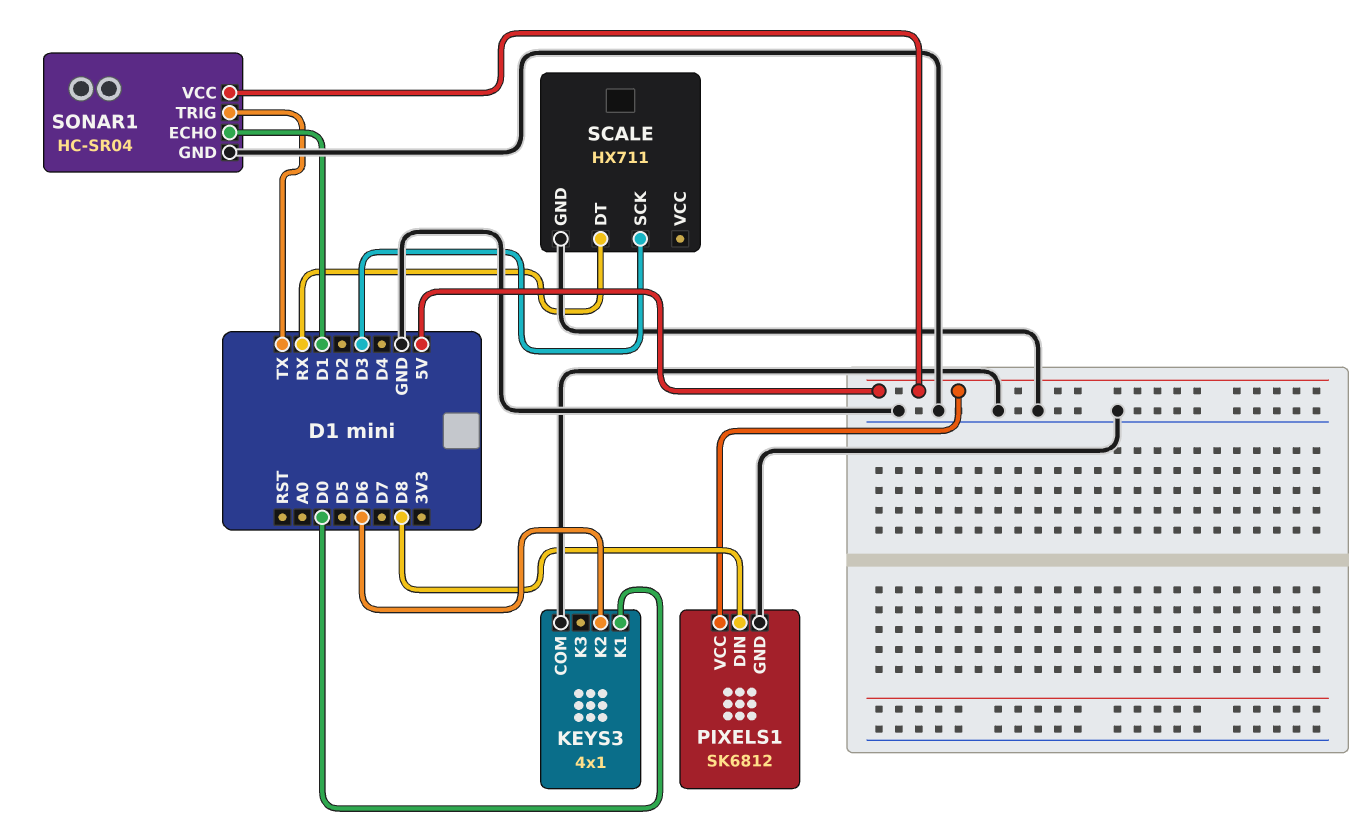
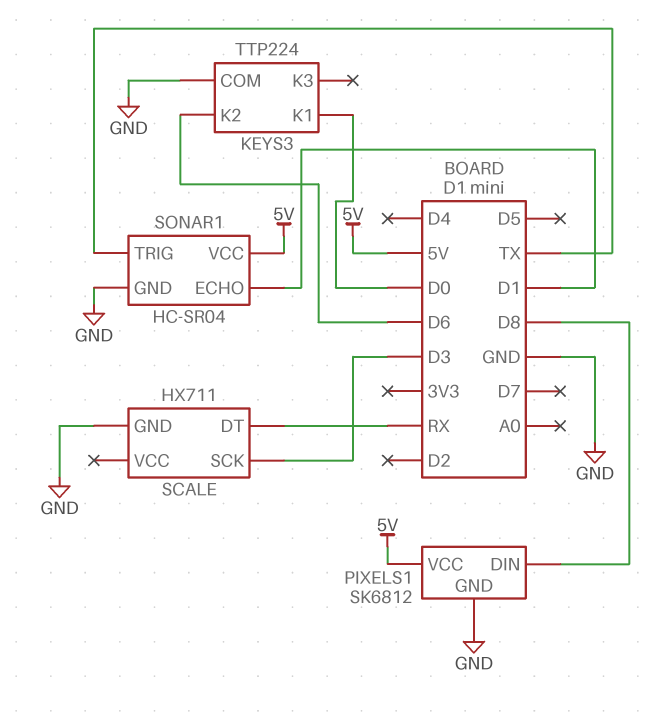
KEYS3: 4x1 -> TTP224

